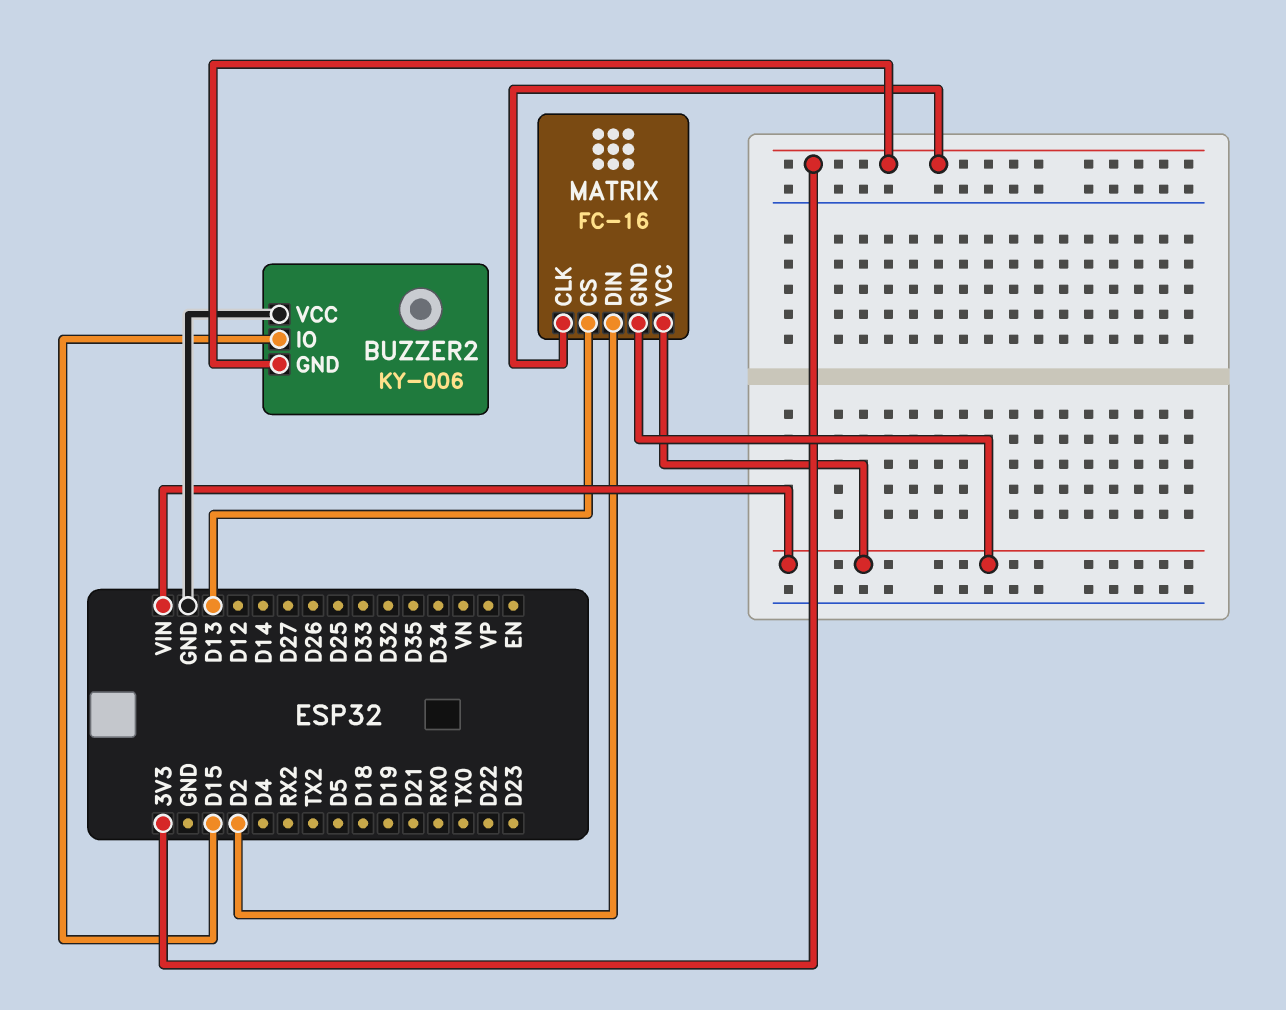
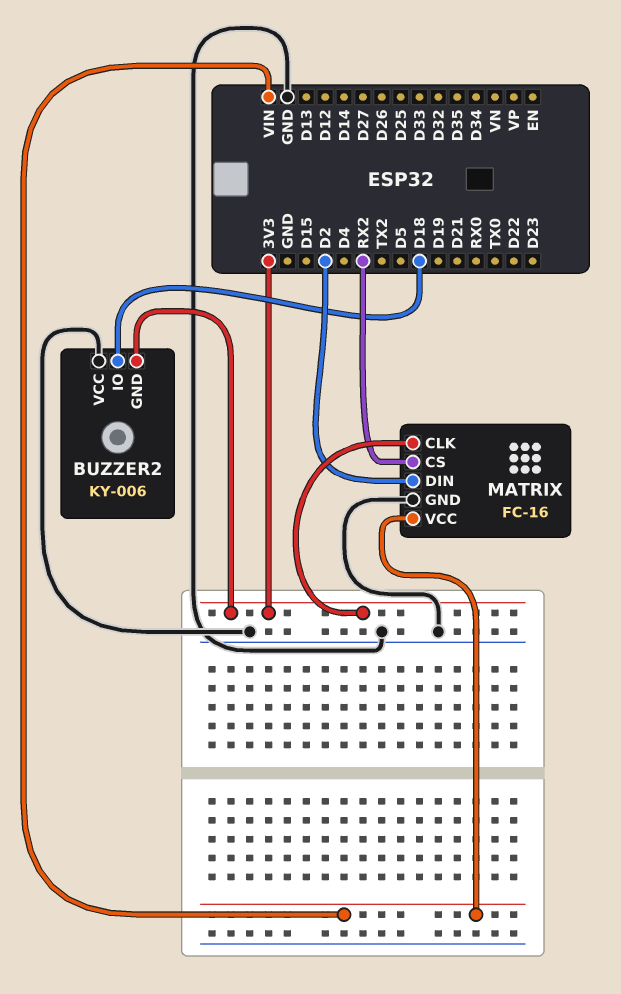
BUZZER2 pin IO: D15 -> D18
MATRIX pin CS: D13 -> RX2
MATRIX pin GND: VIN -> GND

